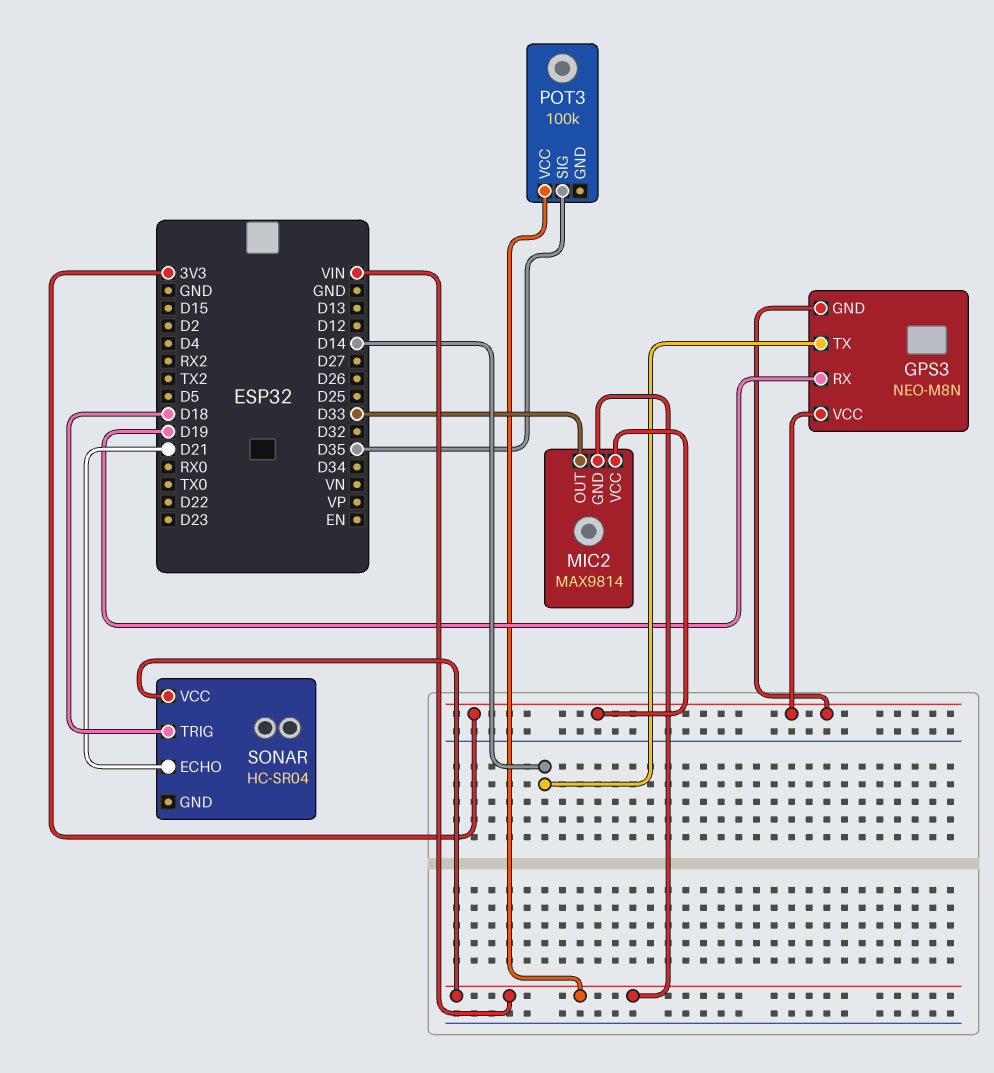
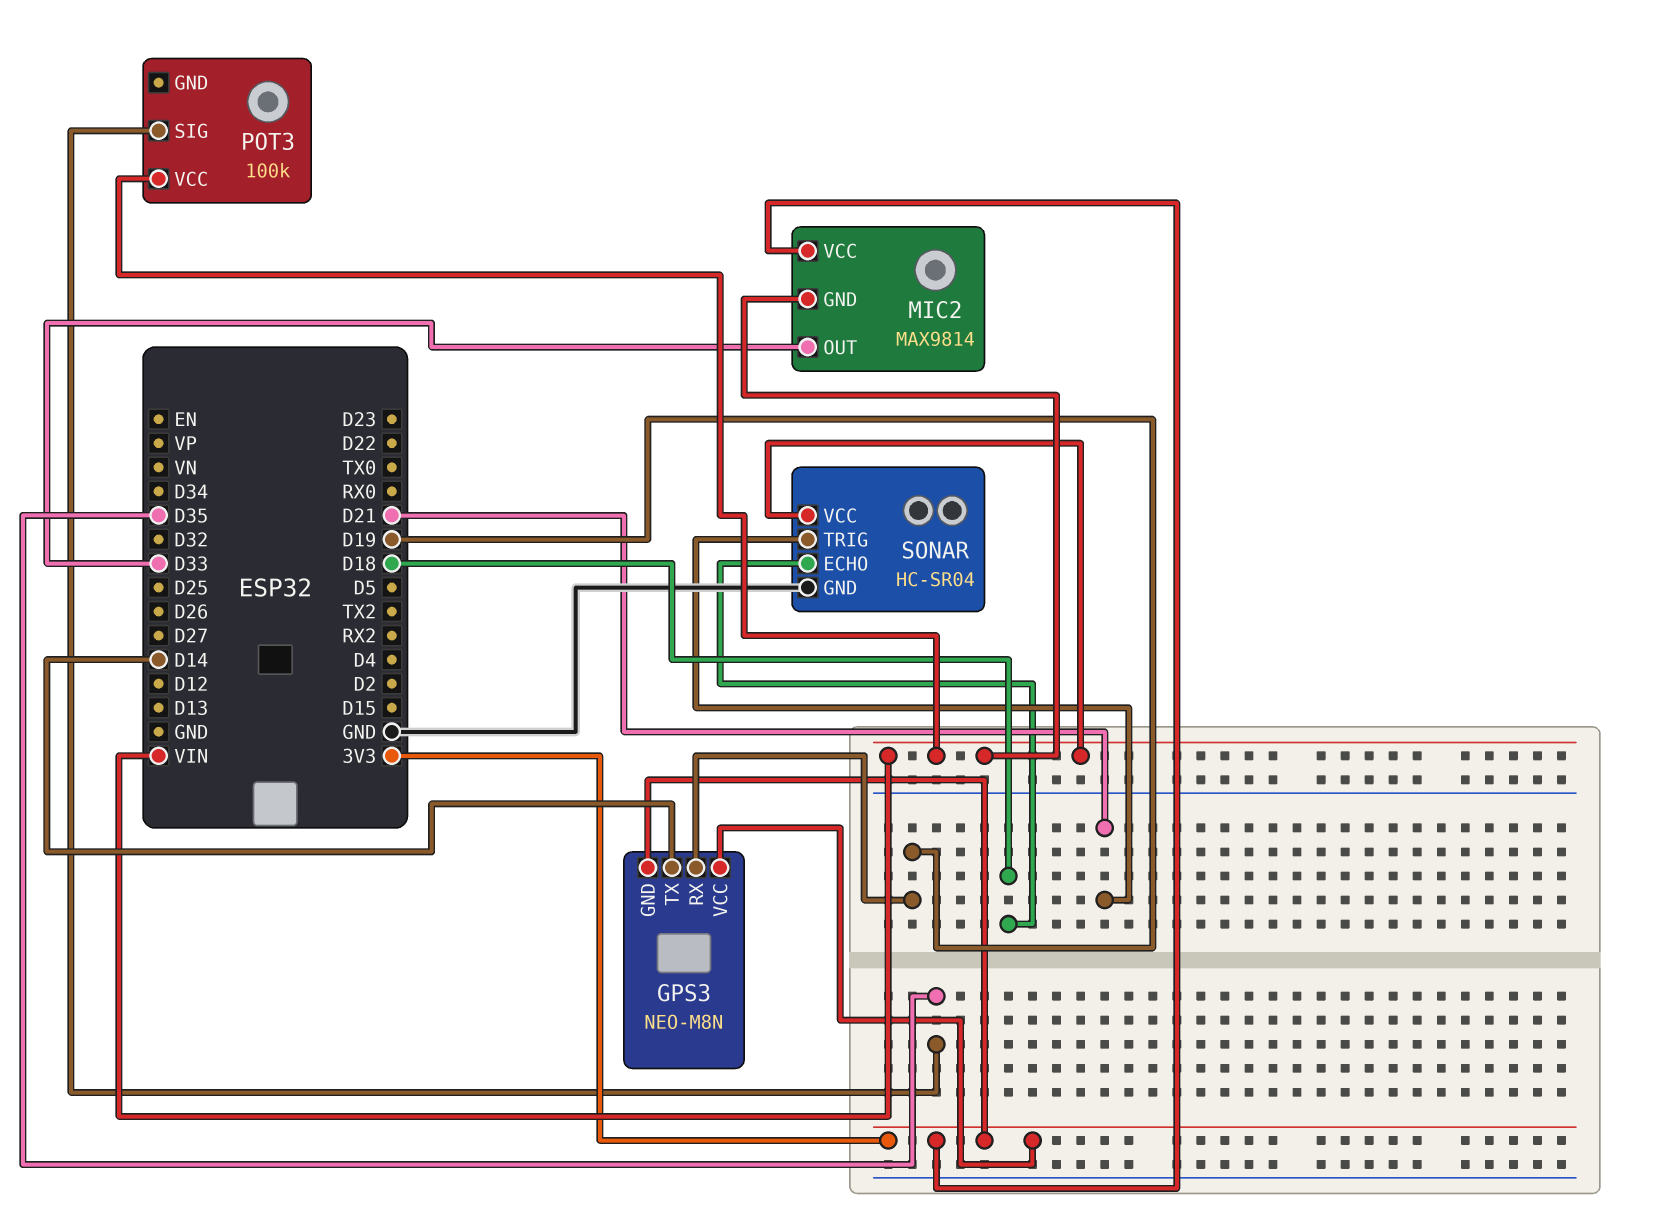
SONAR pin ECHO: D21 -> D18
SONAR pin GND: none -> GND
SONAR pin TRIG: D18 -> D21

